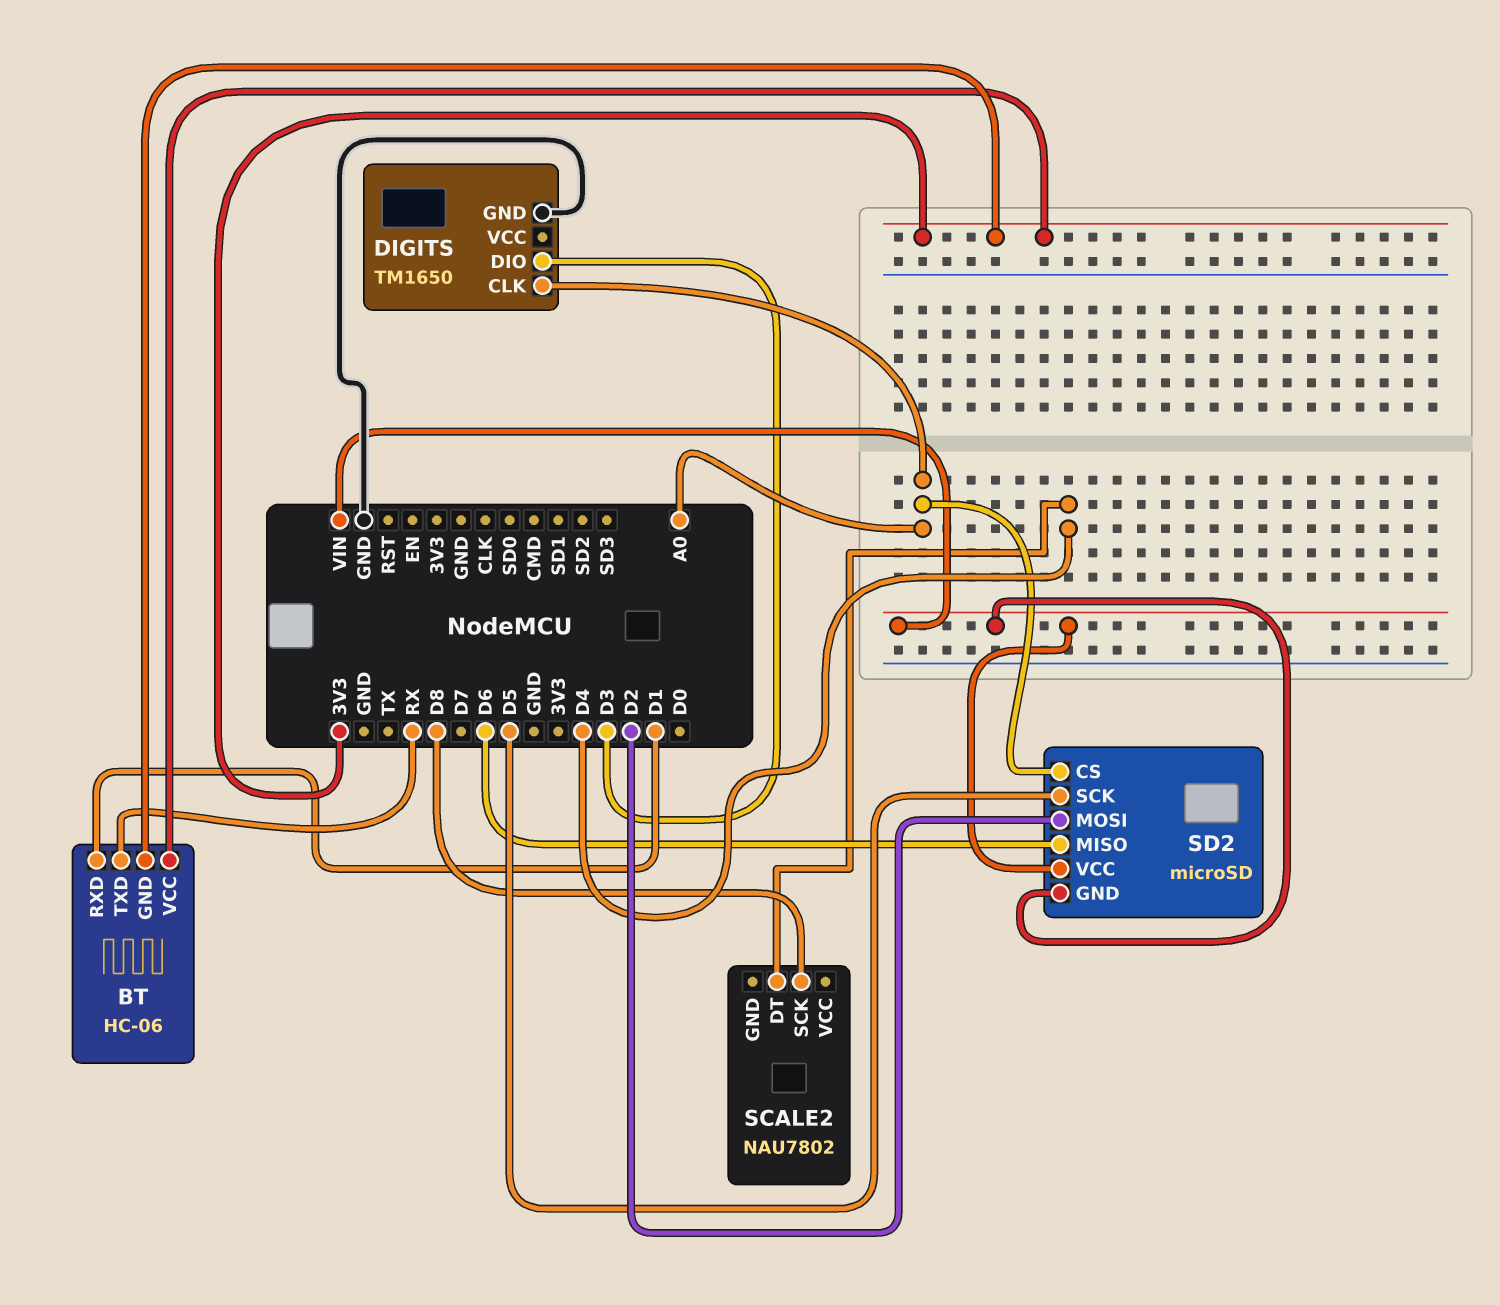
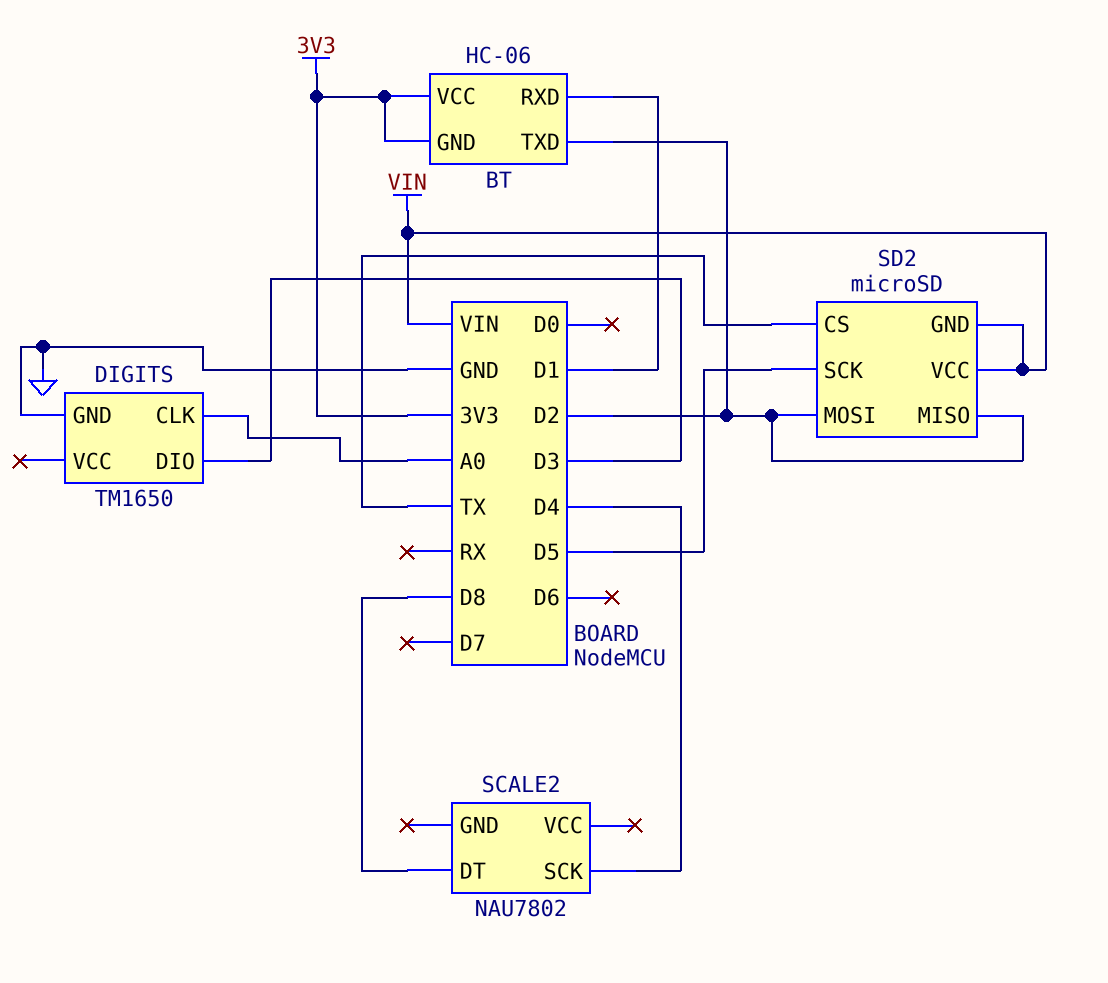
BT pin TXD: RX -> D2
SCALE2 pin DT: D4 -> D8
SCALE2 pin SCK: D8 -> D4
SD2 pin CS: A0 -> TX
SD2 pin MISO: D6 -> D2

